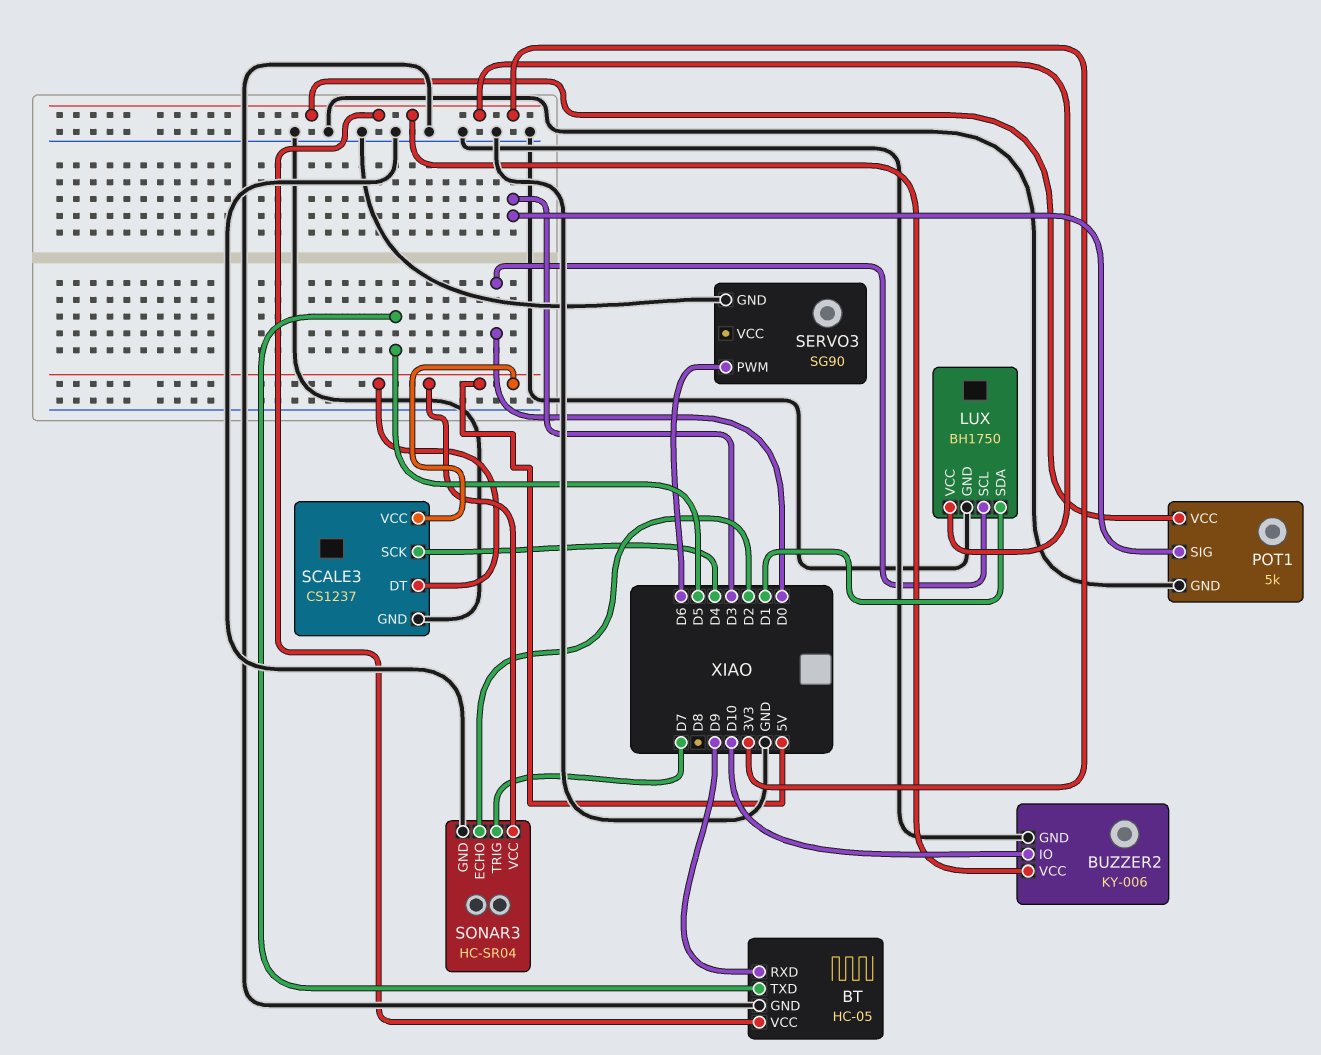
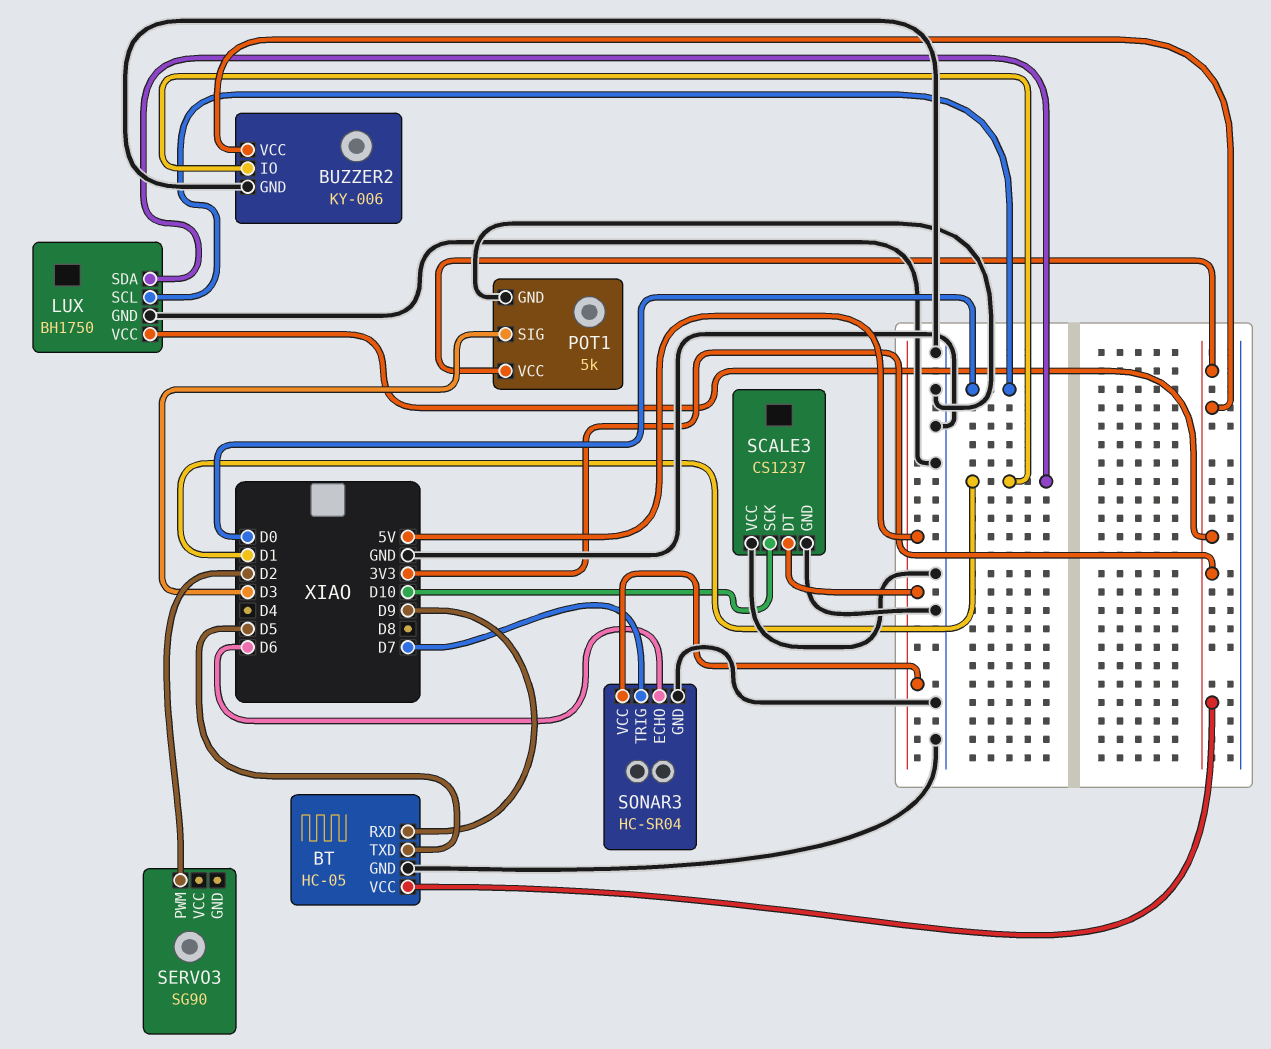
BUZZER2 pin IO: D10 -> D1
SCALE3 pin SCK: D4 -> D10
SCALE3 pin VCC: 5V -> GND
SERVO3 pin GND: GND -> none
SERVO3 pin PWM: D6 -> D2
SONAR3 pin ECHO: D2 -> D6

